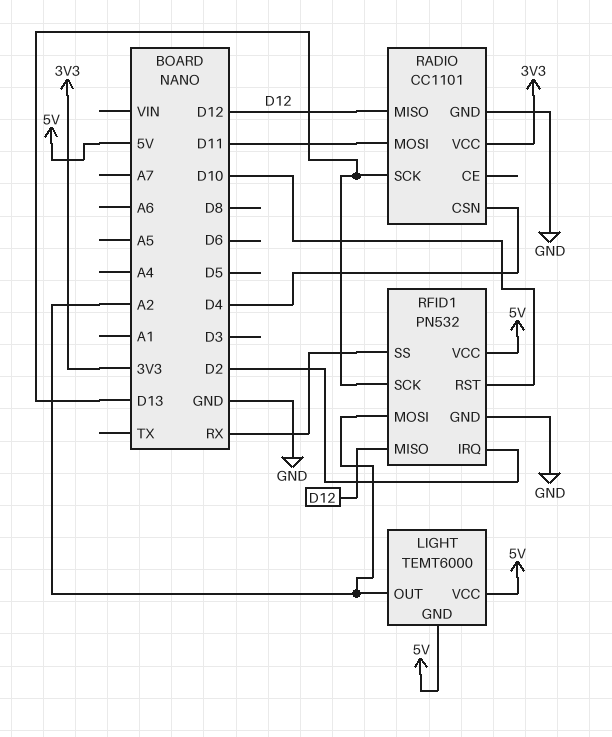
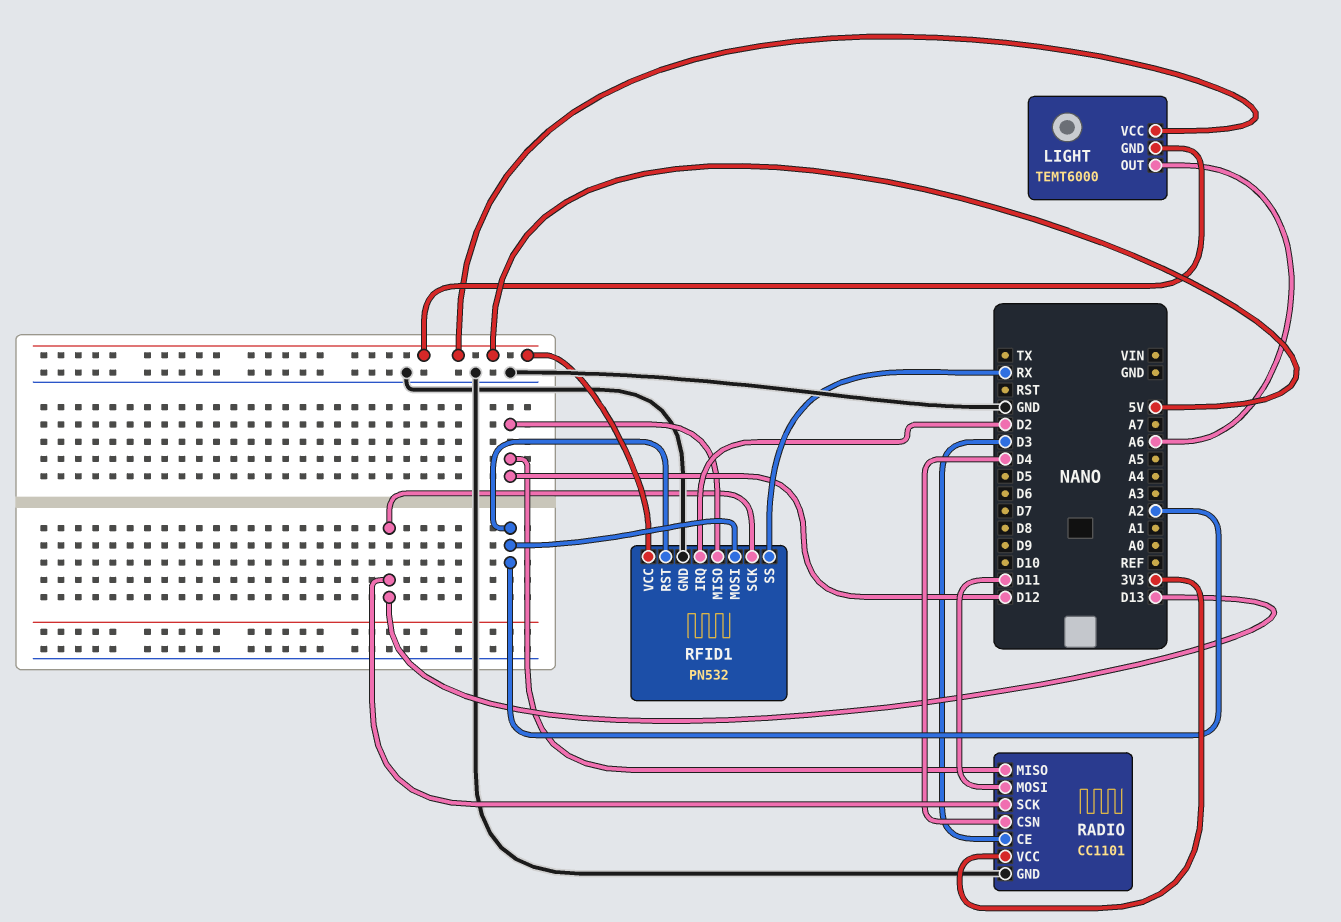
LIGHT pin OUT: A2 -> A6
RADIO pin CE: none -> D3
RFID1 pin RST: D10 -> A2

